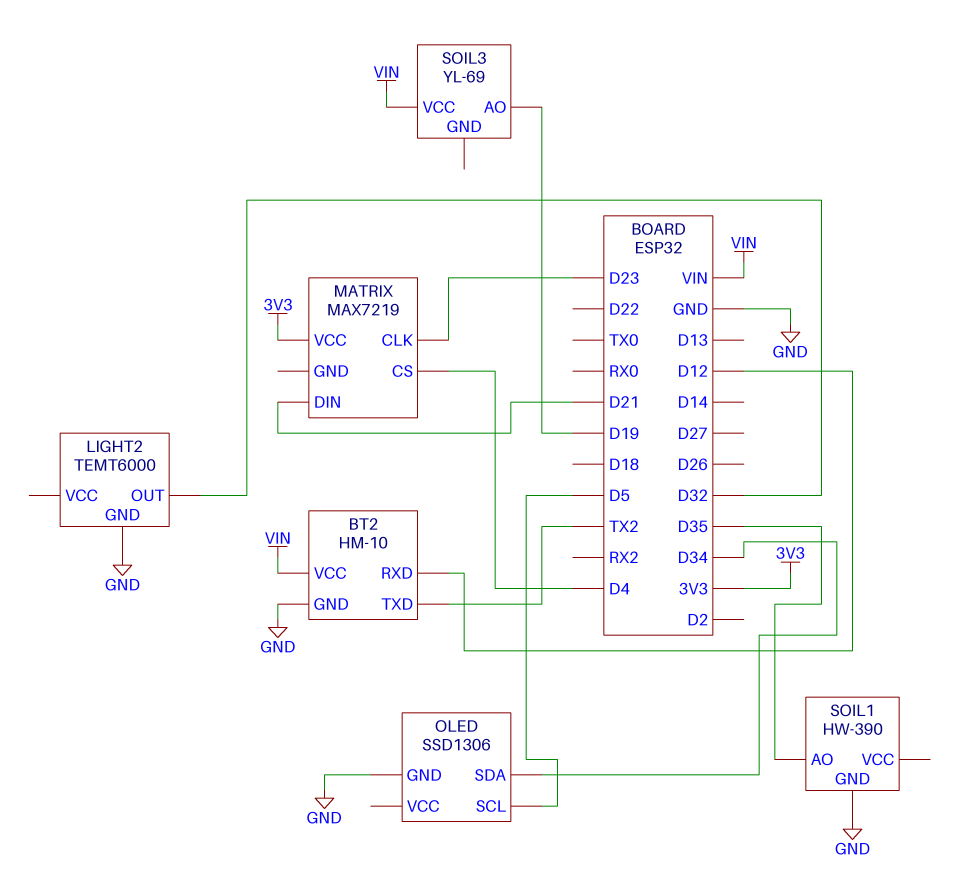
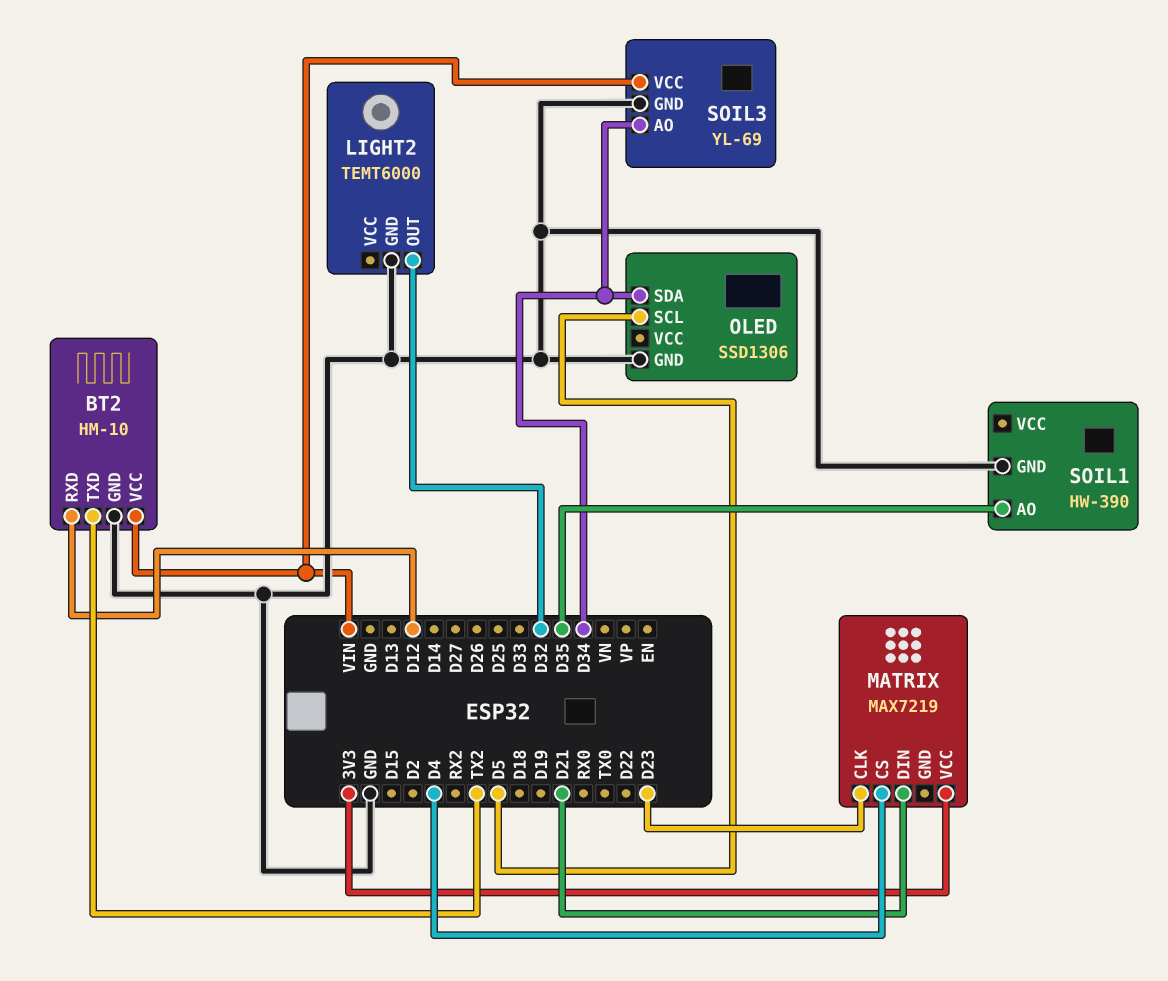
SOIL3 pin AO: D19 -> D34
SOIL3 pin GND: none -> GND

